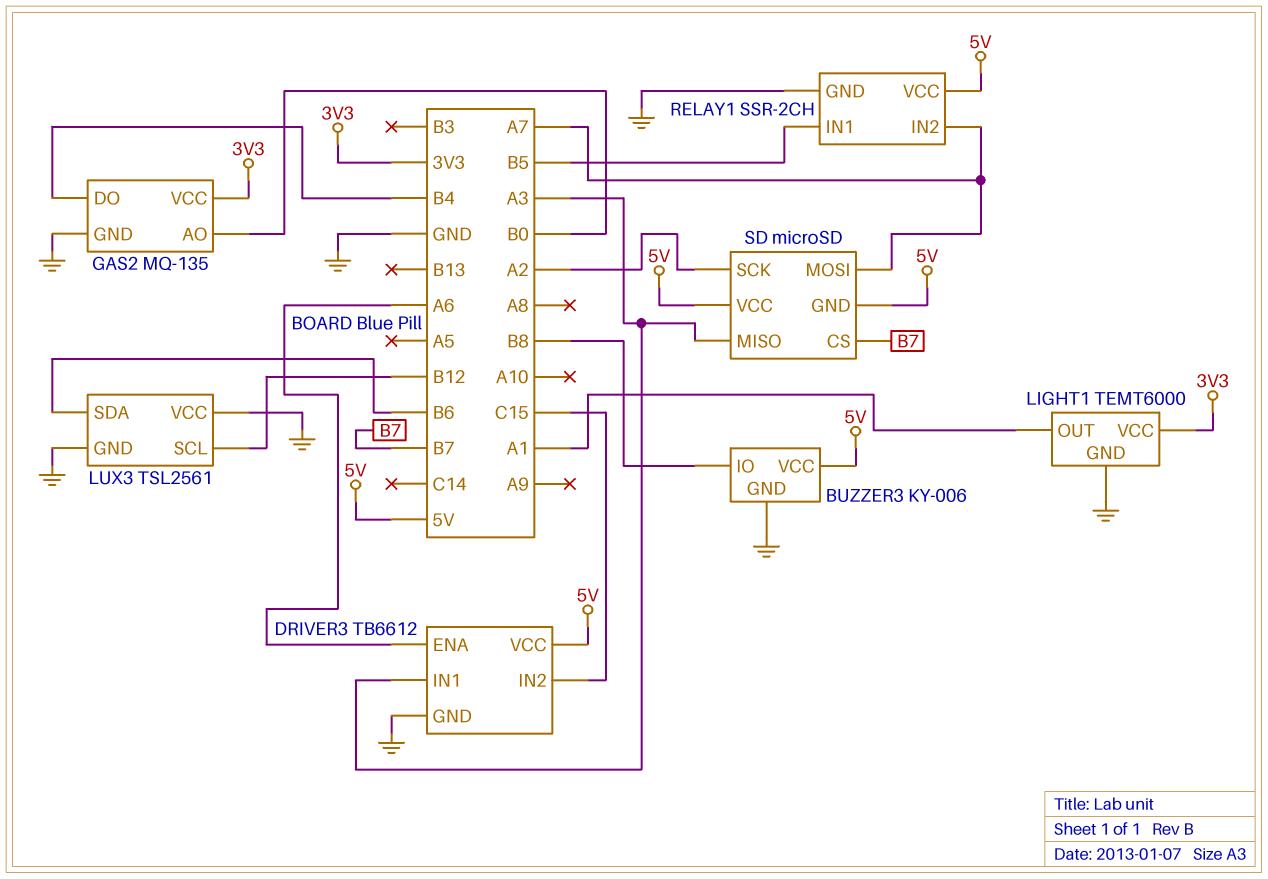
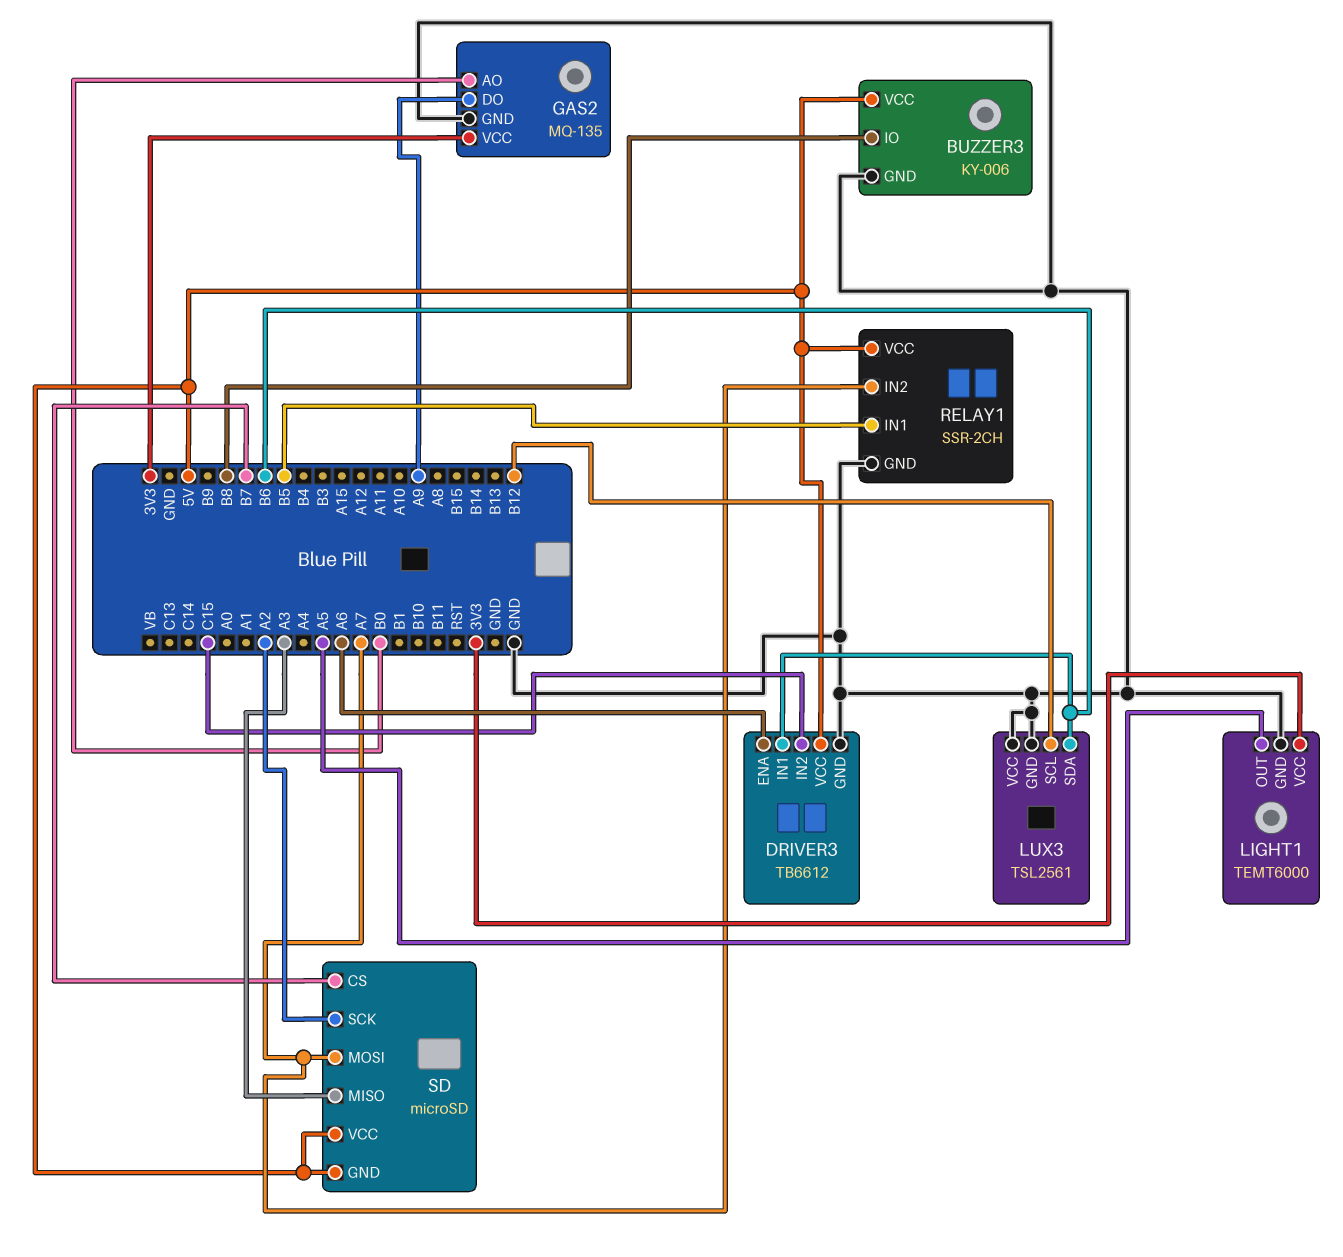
DRIVER3 pin IN1: A3 -> B6
GAS2 pin DO: B4 -> A9
LIGHT1 pin OUT: A1 -> A5

